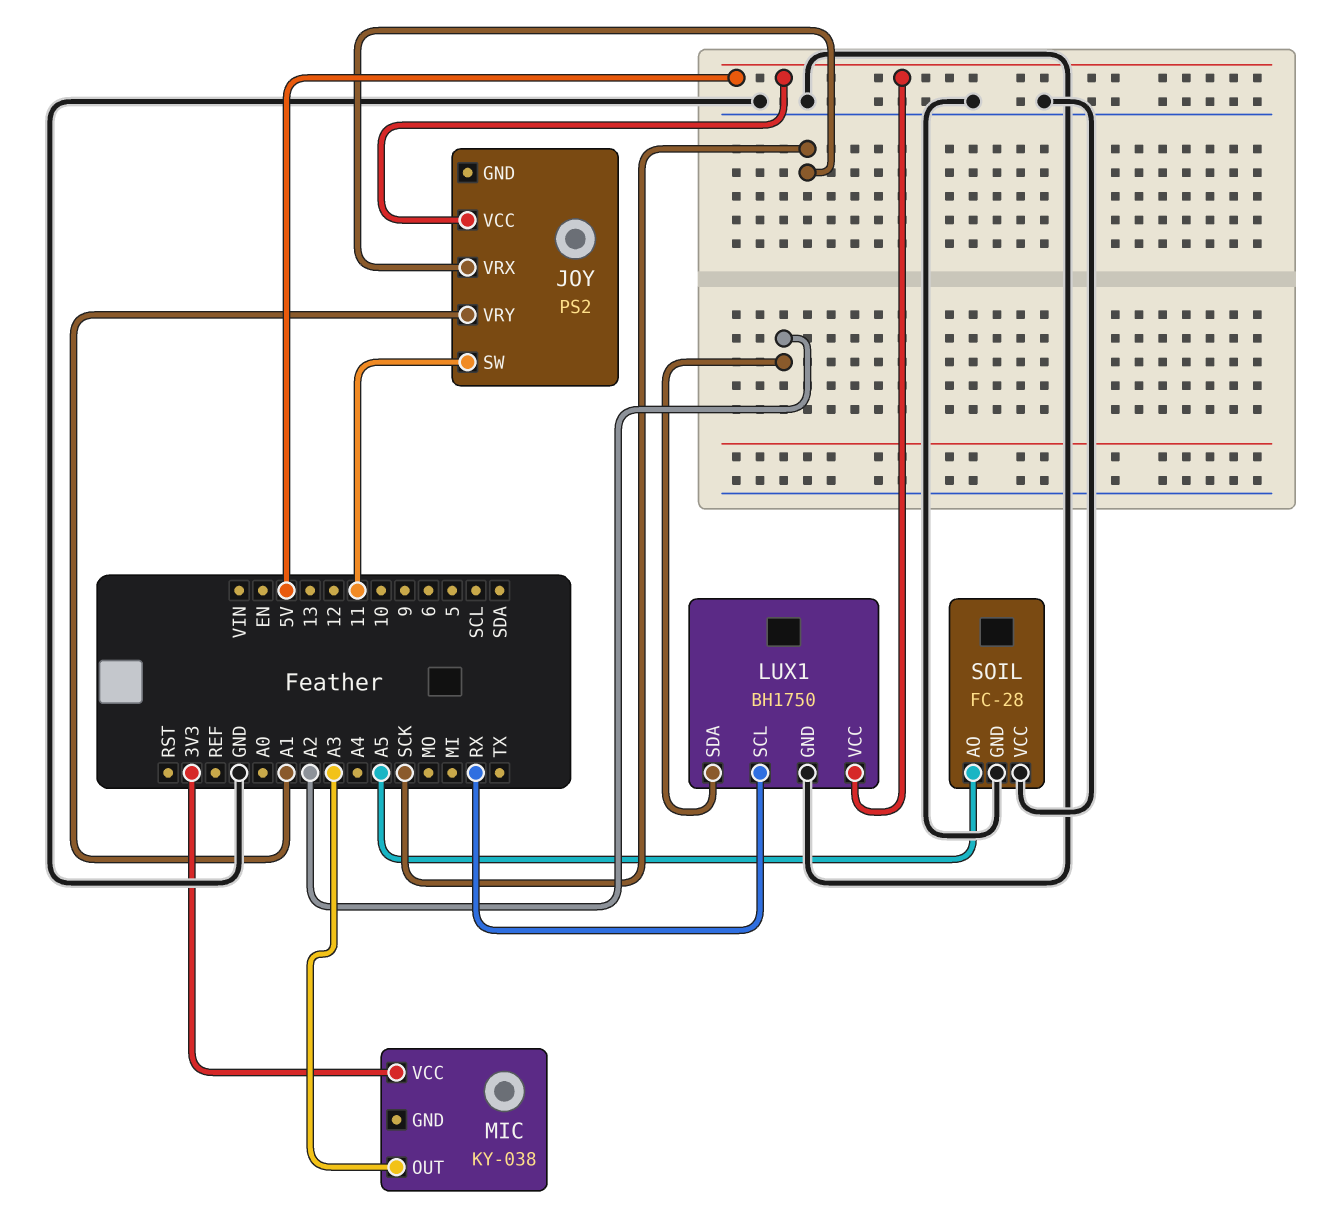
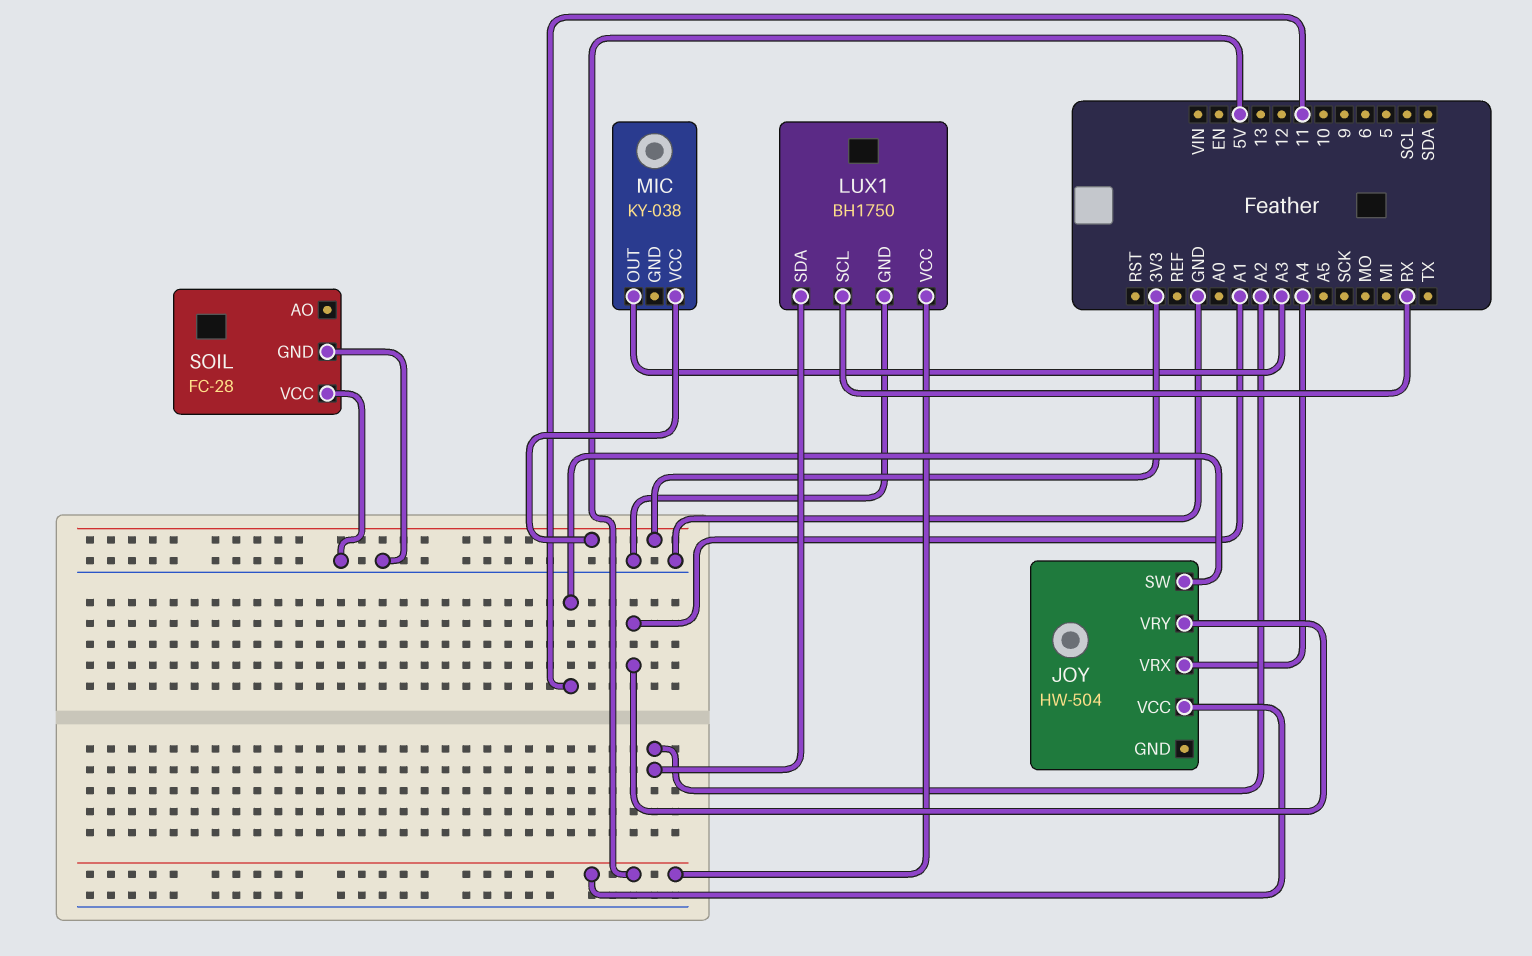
JOY: PS2 -> HW-504
JOY pin VRX: SCK -> A4
SOIL pin AO: A5 -> none

